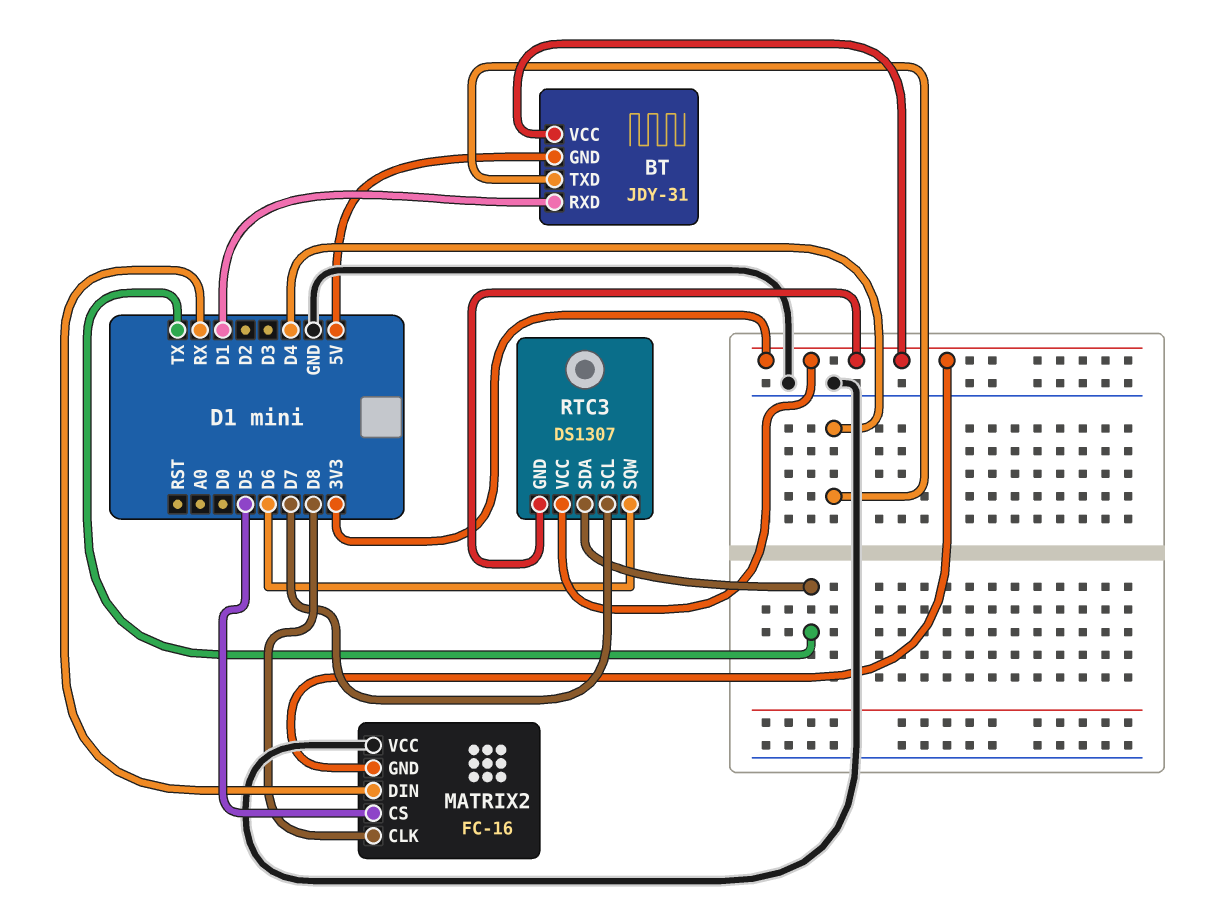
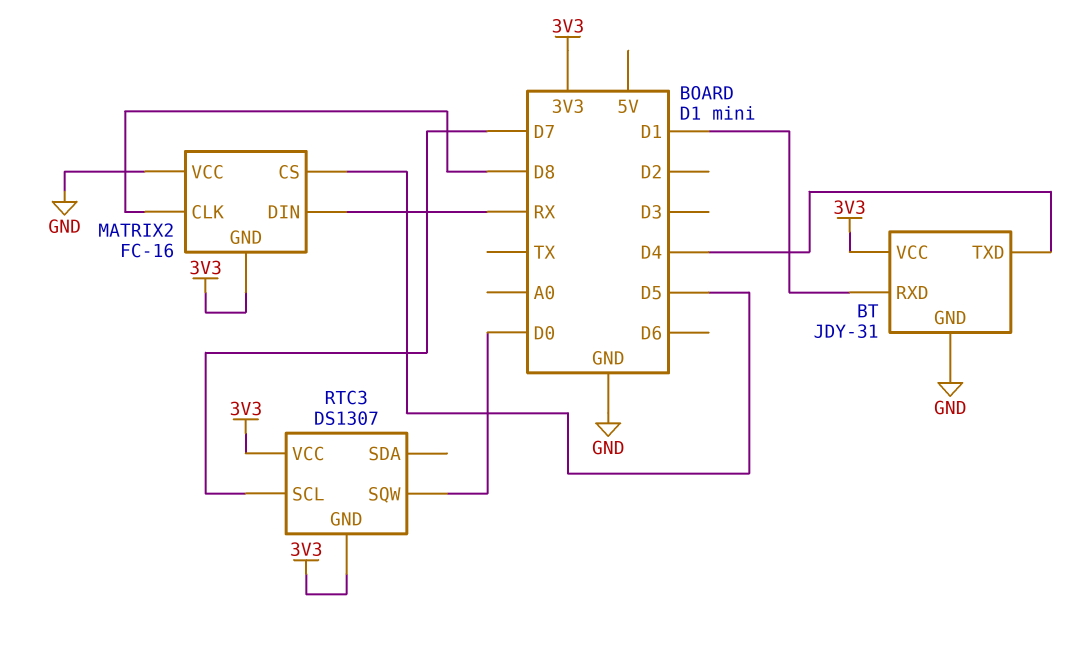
BT pin GND: 5V -> GND
RTC3 pin SDA: TX -> none
RTC3 pin SQW: D6 -> D0

